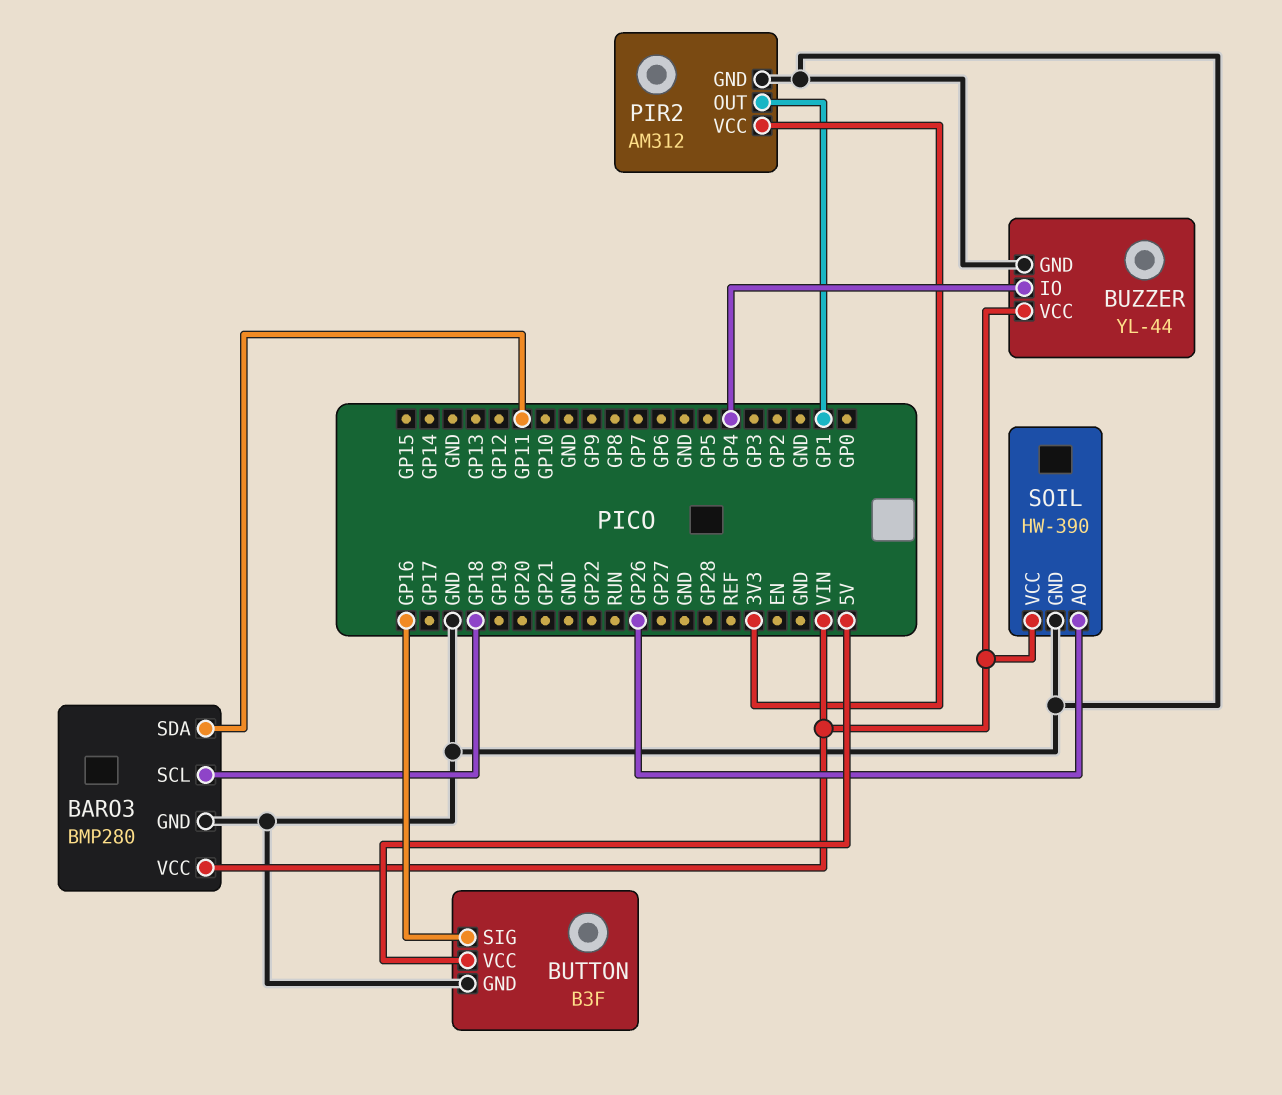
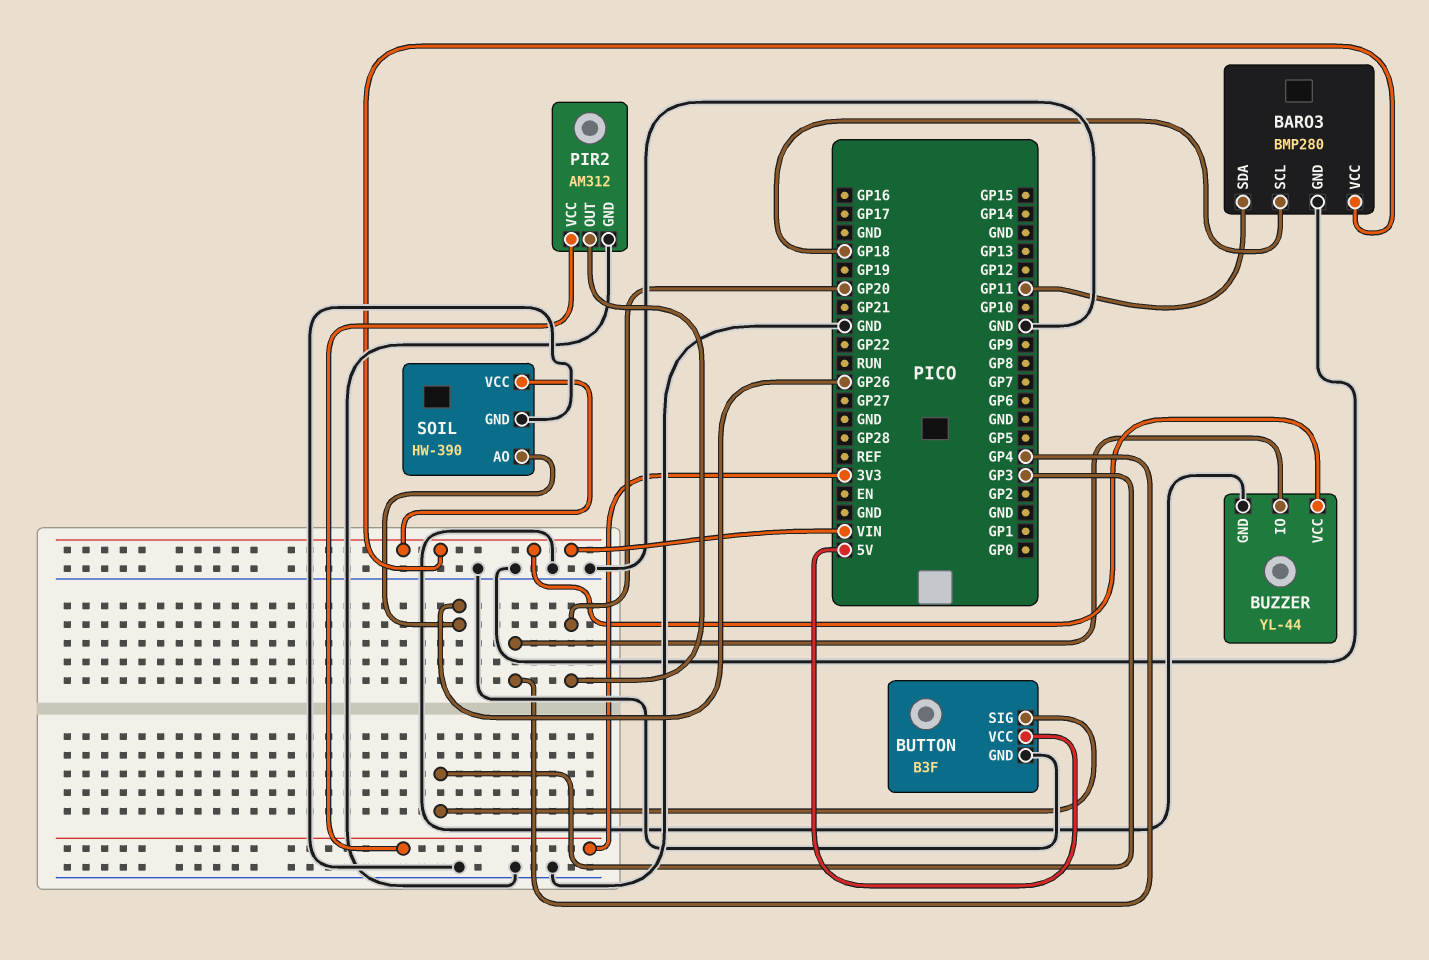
BUTTON pin SIG: GP16 -> GP3
PIR2 pin OUT: GP1 -> GP20

